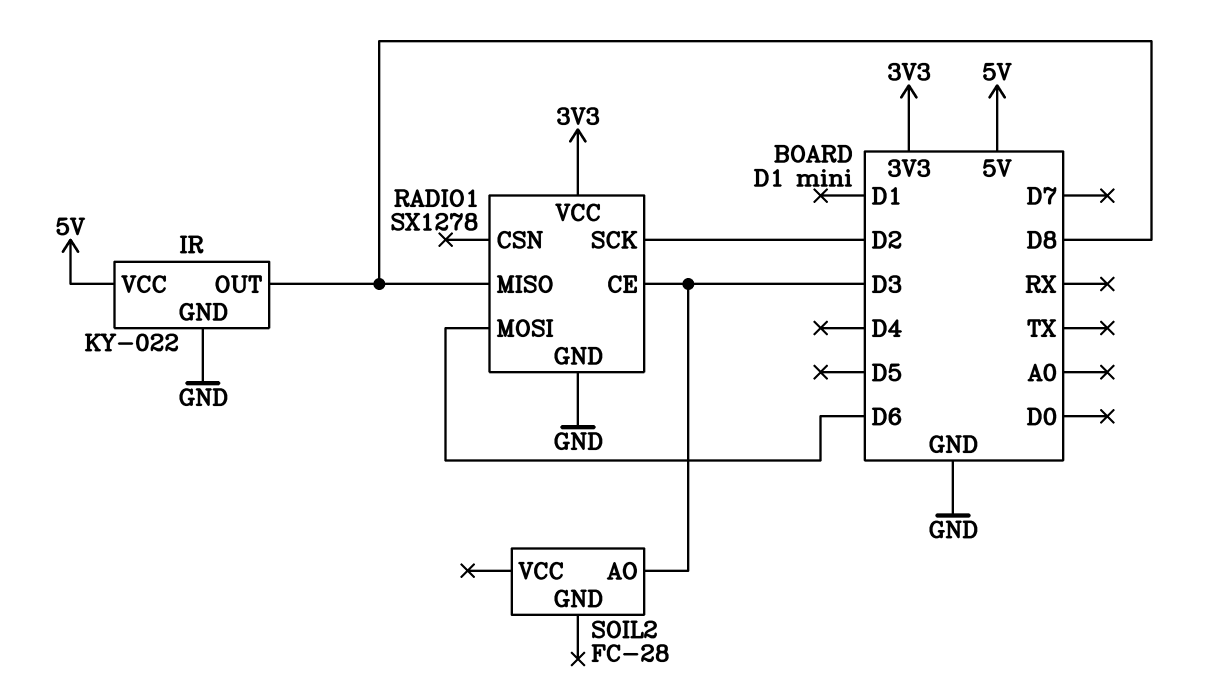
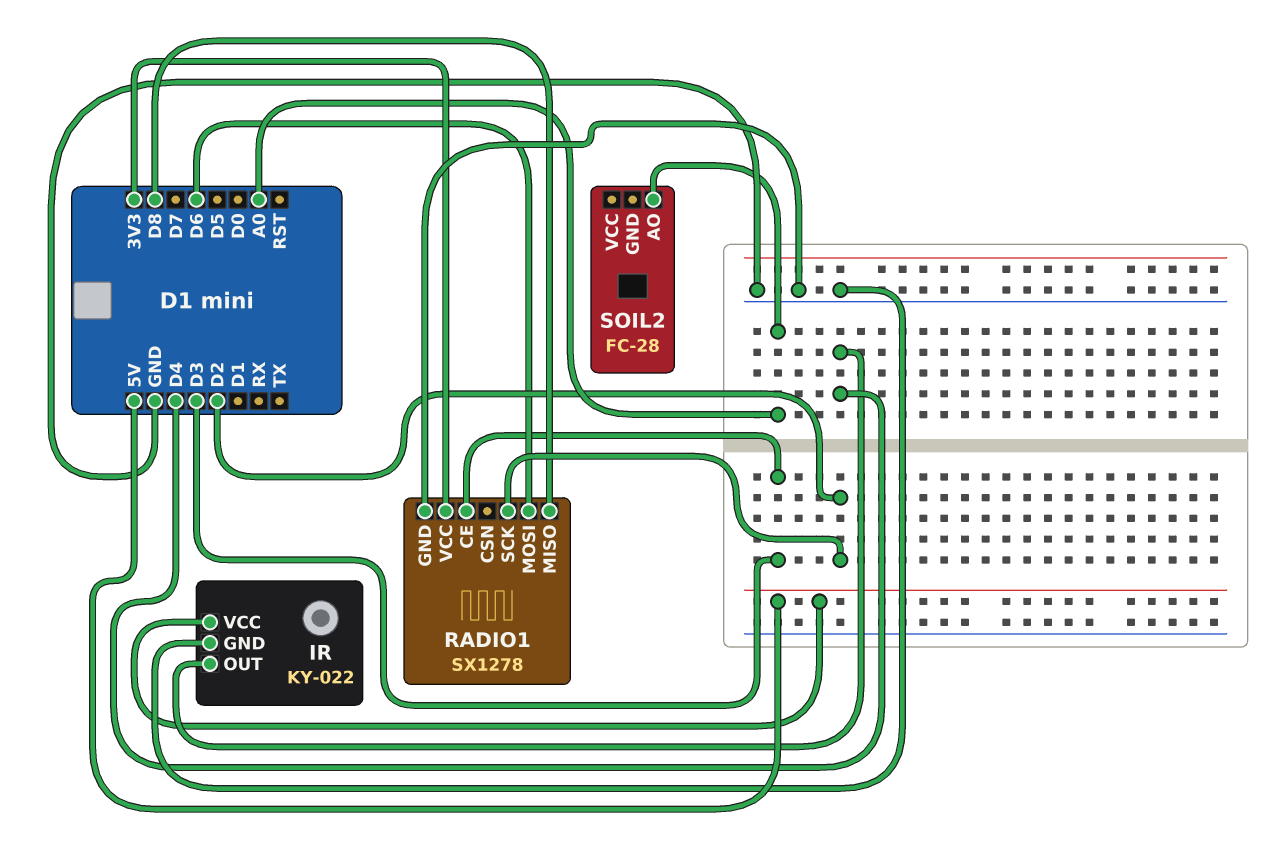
IR pin OUT: D8 -> D4
SOIL2 pin AO: D3 -> A0

